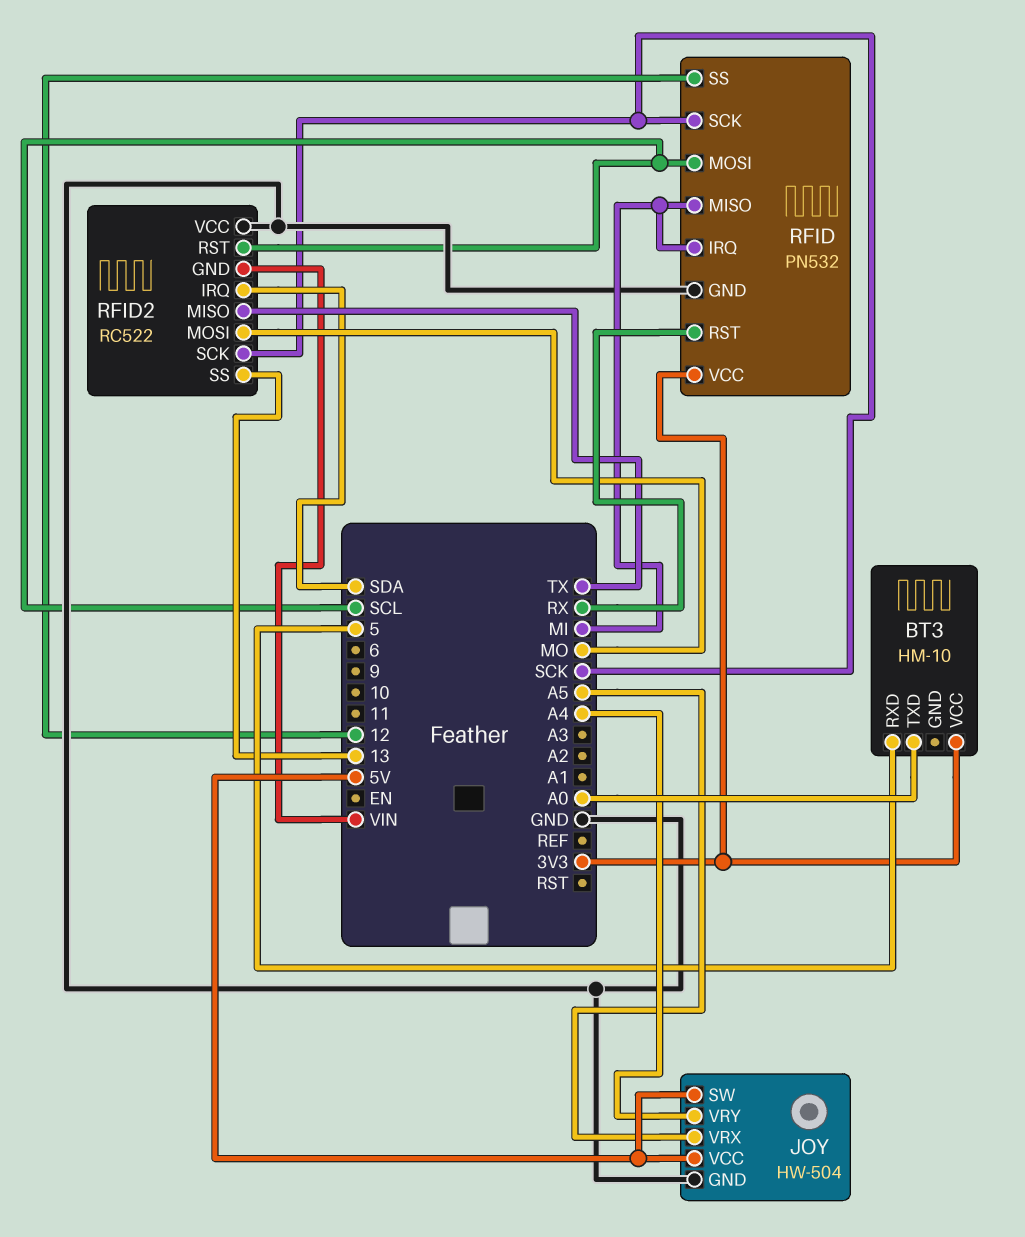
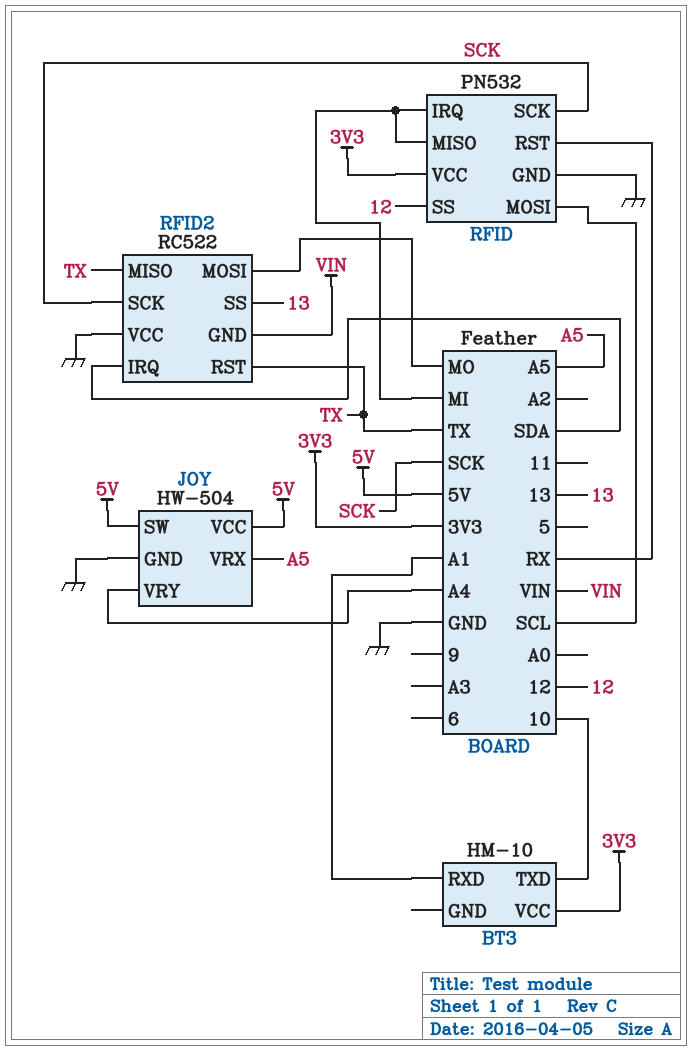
BT3 pin RXD: 5 -> A1
BT3 pin TXD: A0 -> 10
RFID2 pin RST: SCL -> TX

